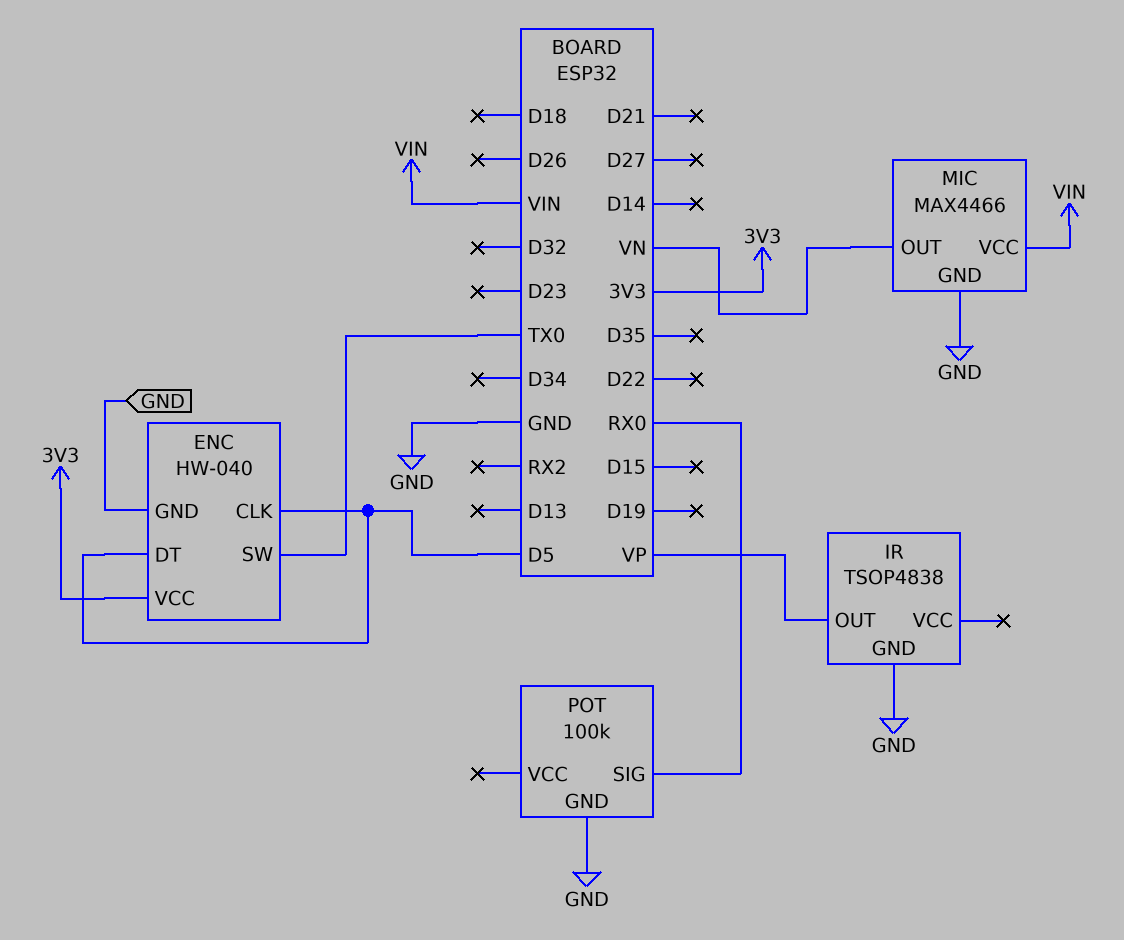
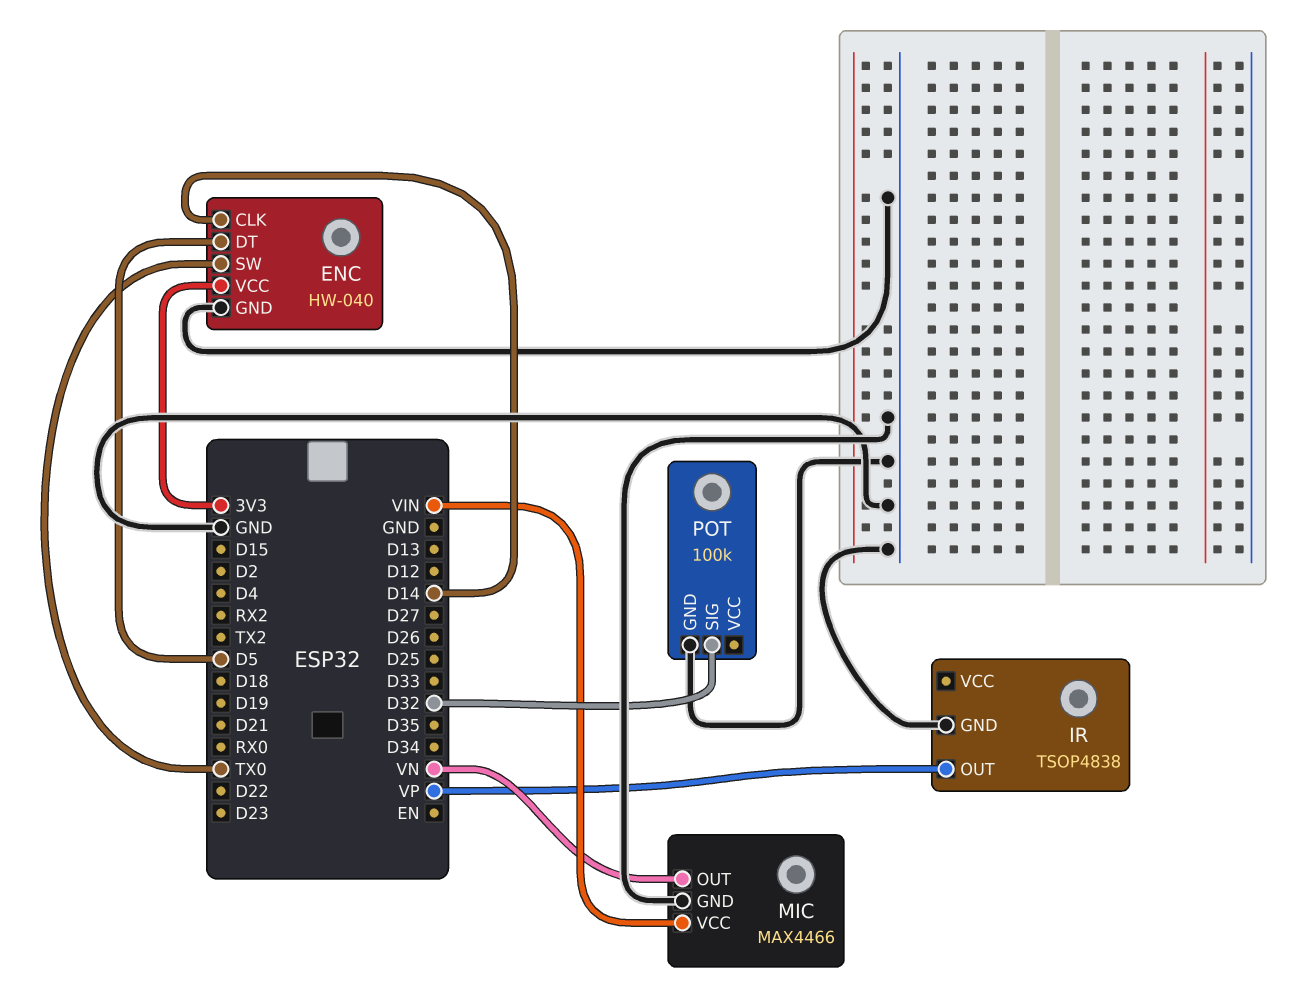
ENC pin CLK: D5 -> D14
POT pin SIG: RX0 -> D32

